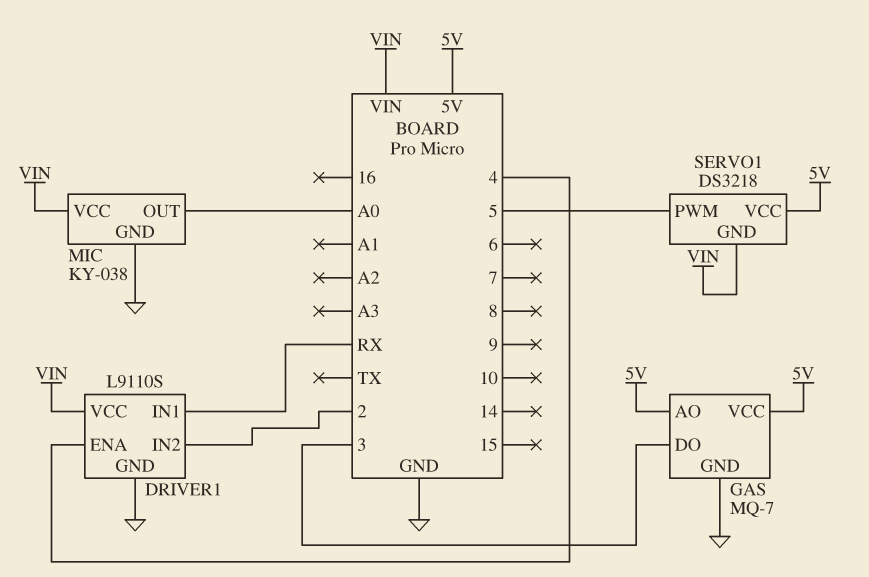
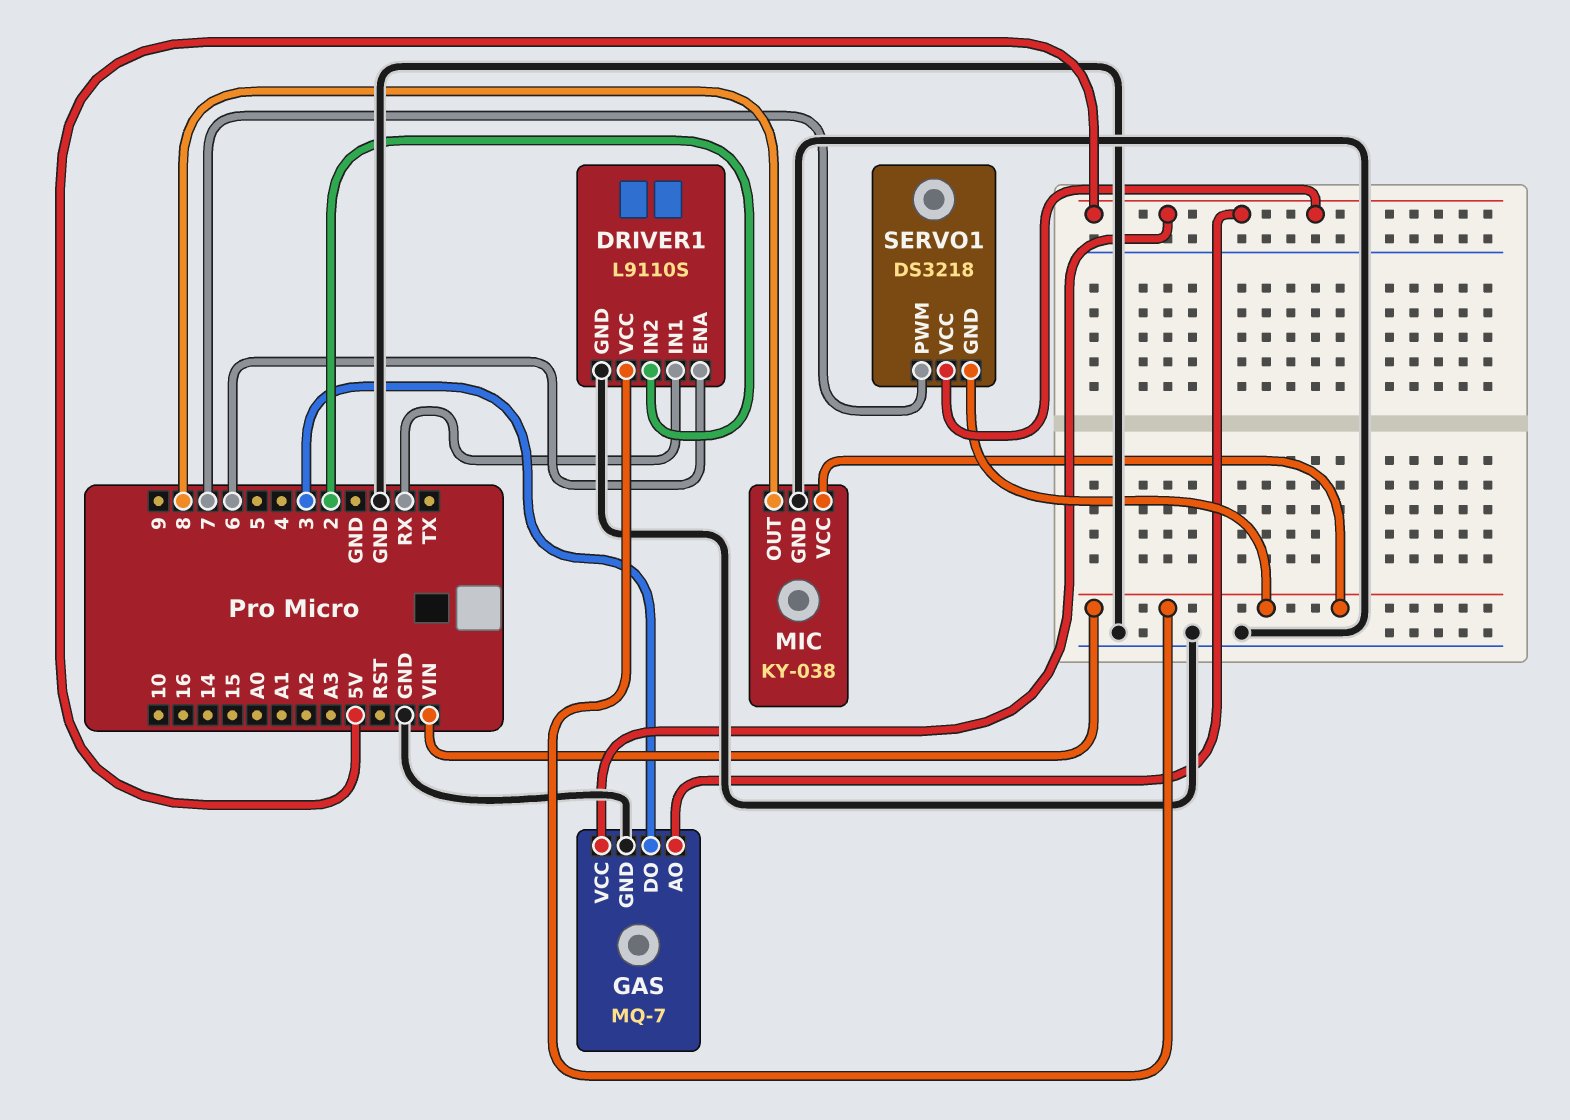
DRIVER1 pin ENA: 4 -> 6
MIC pin OUT: A0 -> 8
SERVO1 pin PWM: 5 -> 7

